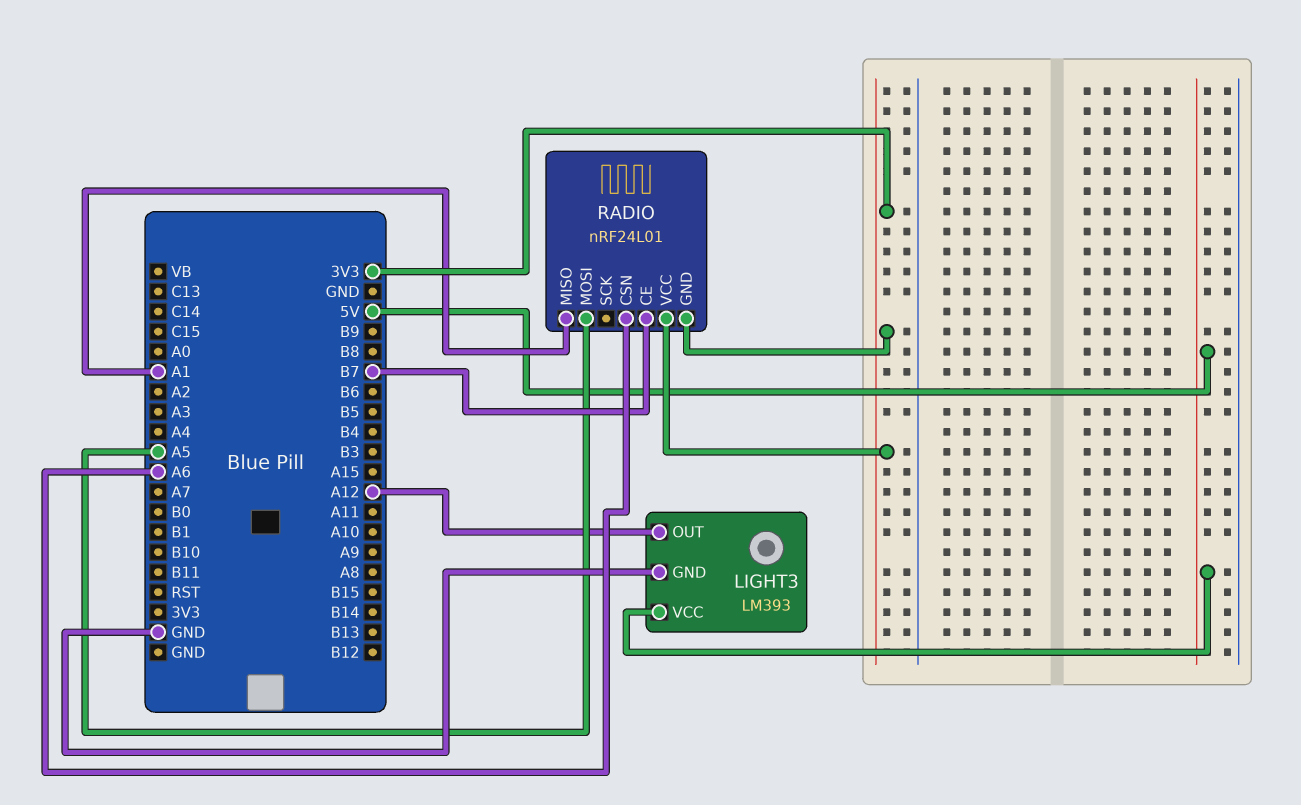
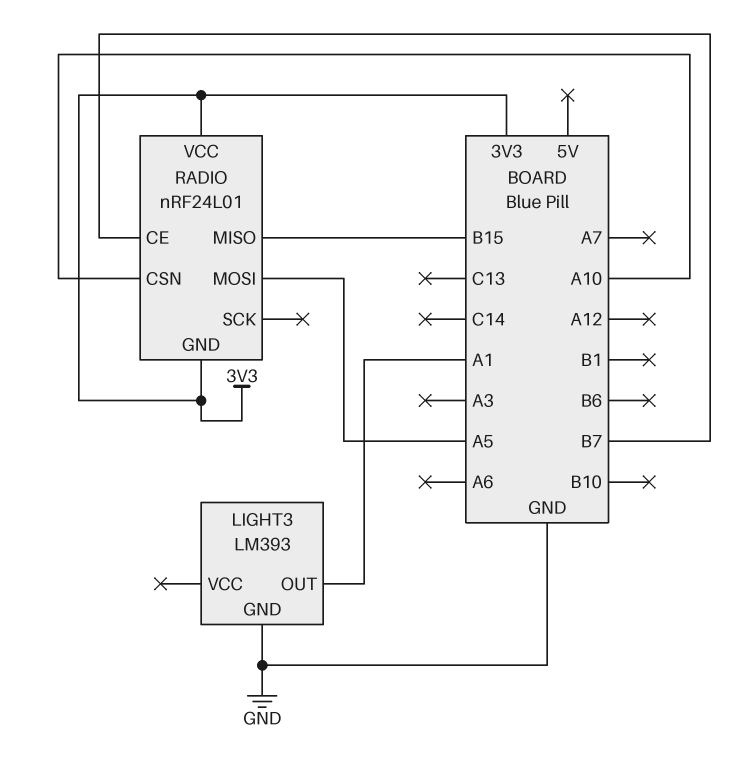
LIGHT3 pin OUT: A12 -> A1
LIGHT3 pin VCC: 5V -> none
RADIO pin CSN: A6 -> A10
RADIO pin MISO: A1 -> B15

